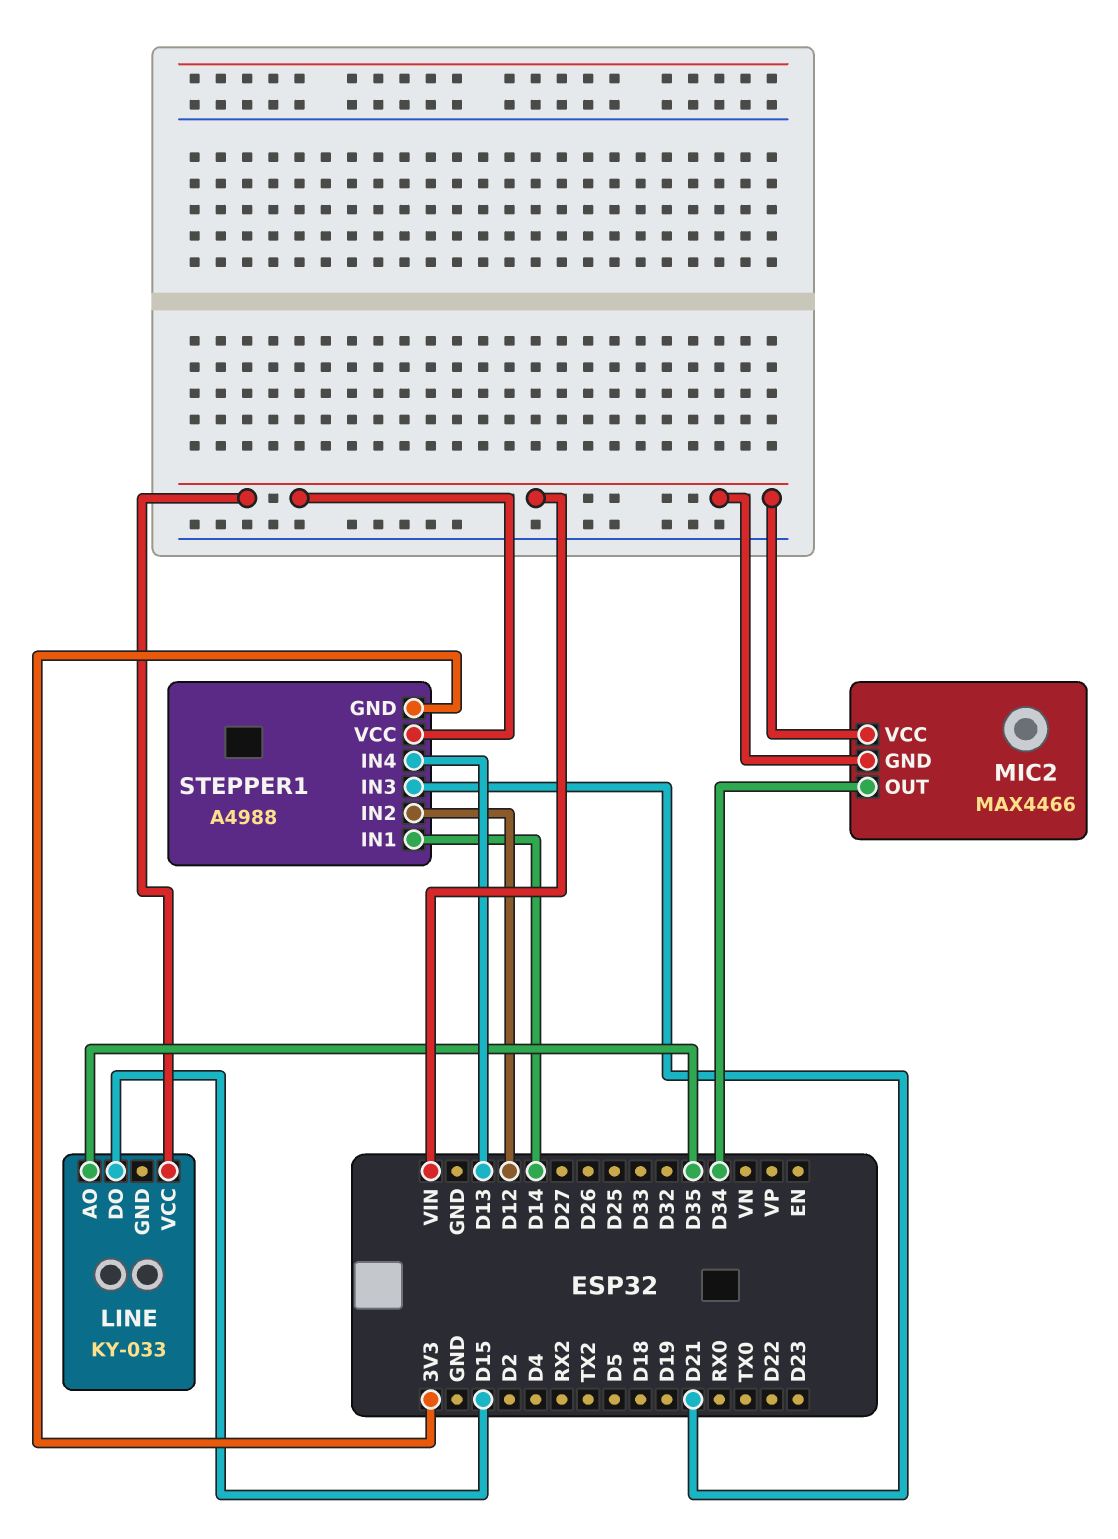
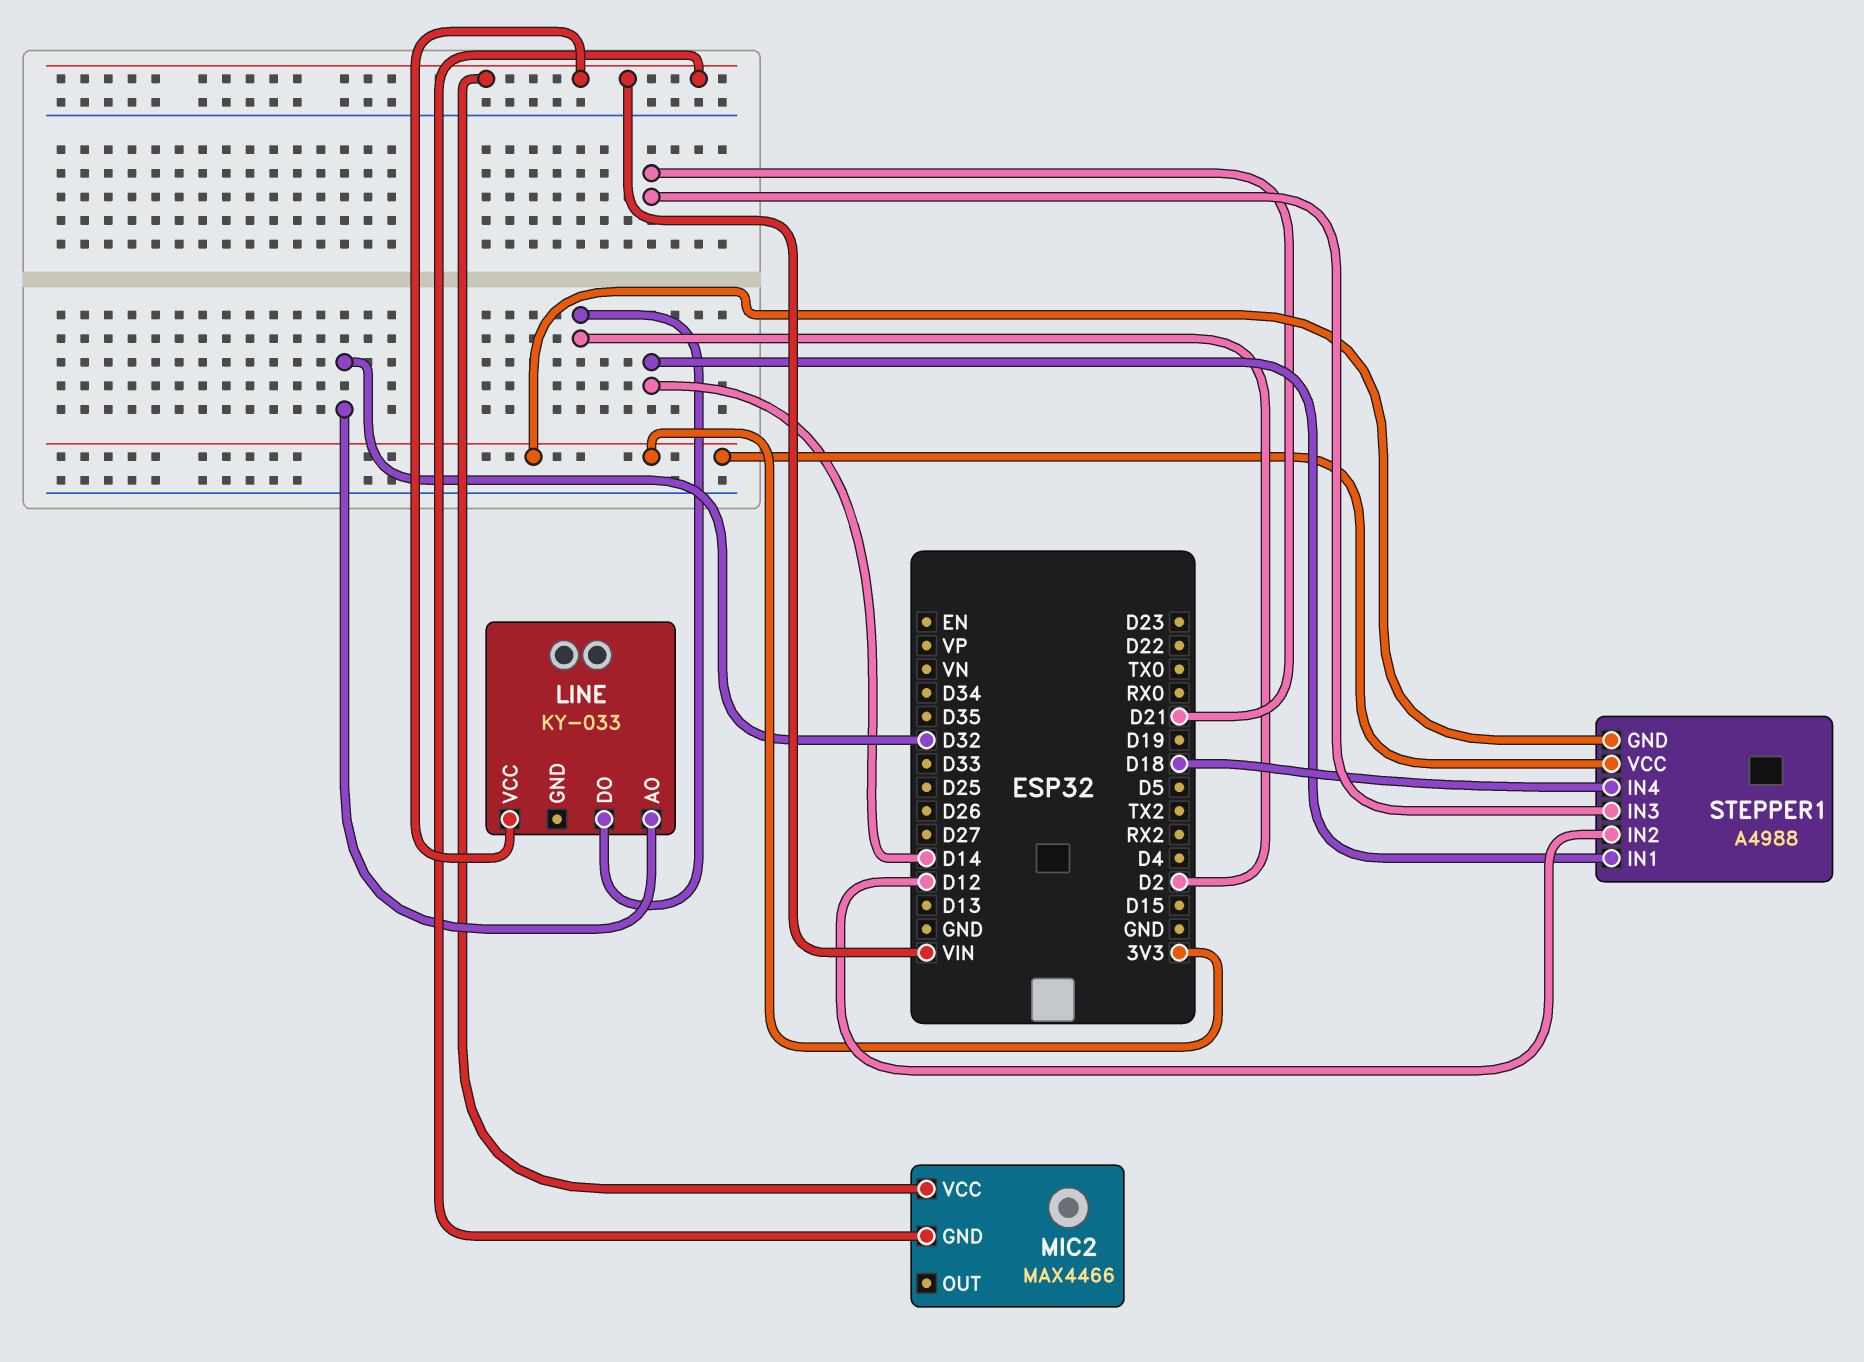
LINE pin AO: D35 -> D32
LINE pin DO: D15 -> D2
MIC2 pin OUT: D34 -> none
STEPPER1 pin IN4: D13 -> D18
STEPPER1 pin VCC: VIN -> 3V3

